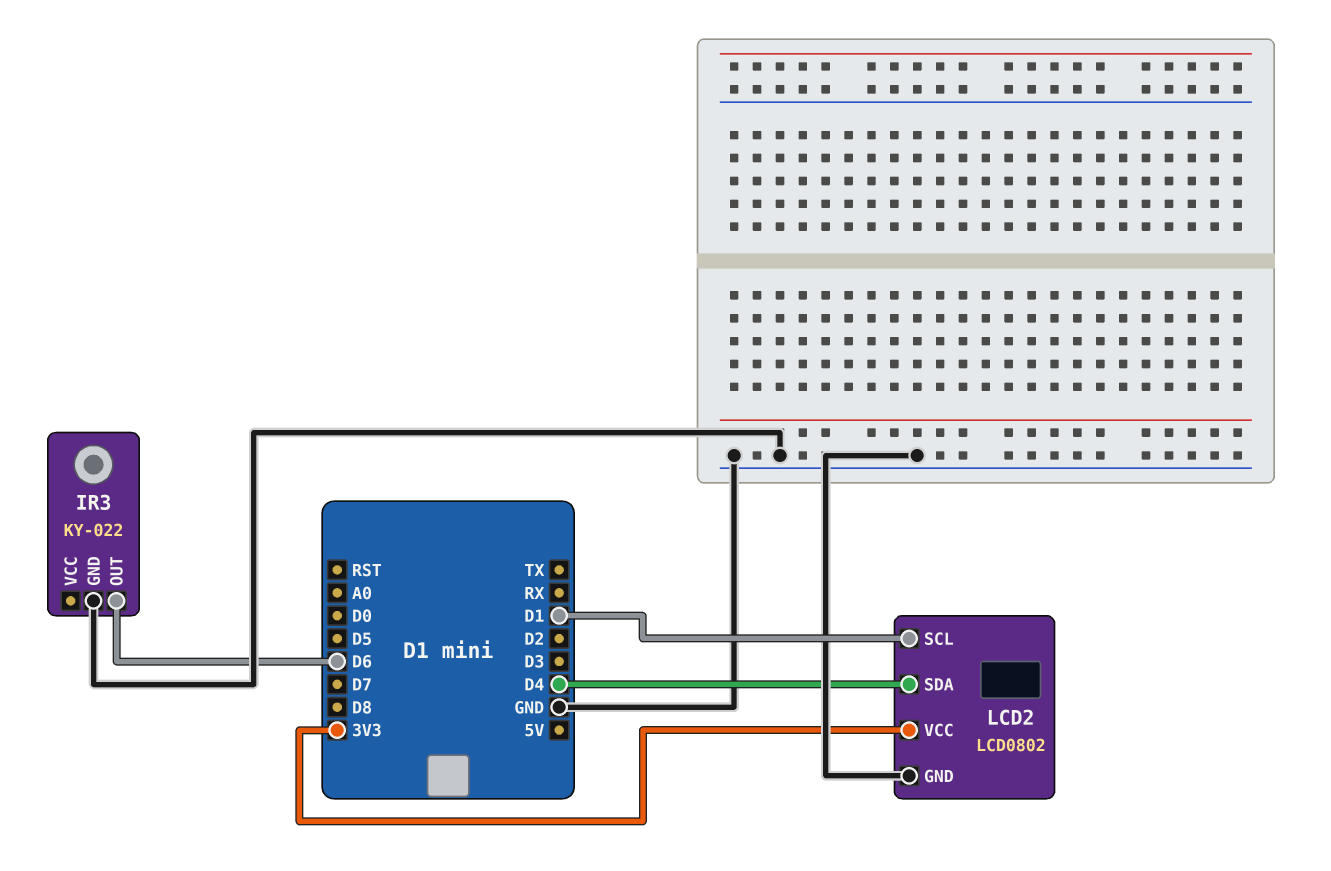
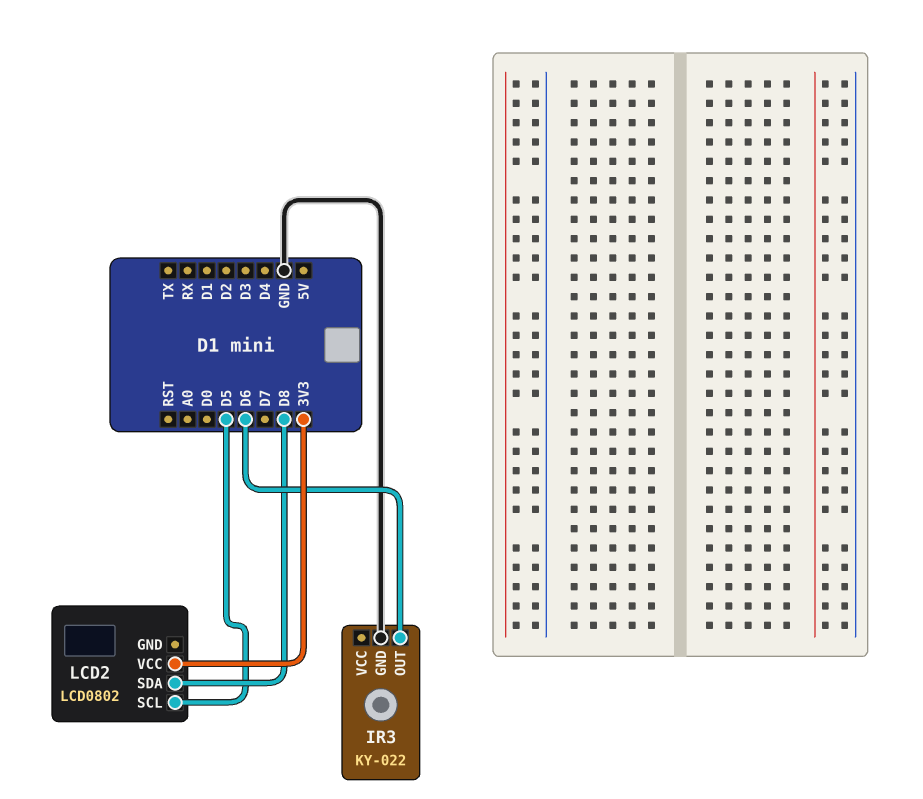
LCD2 pin GND: GND -> none
LCD2 pin SCL: D1 -> D5
LCD2 pin SDA: D4 -> D8

